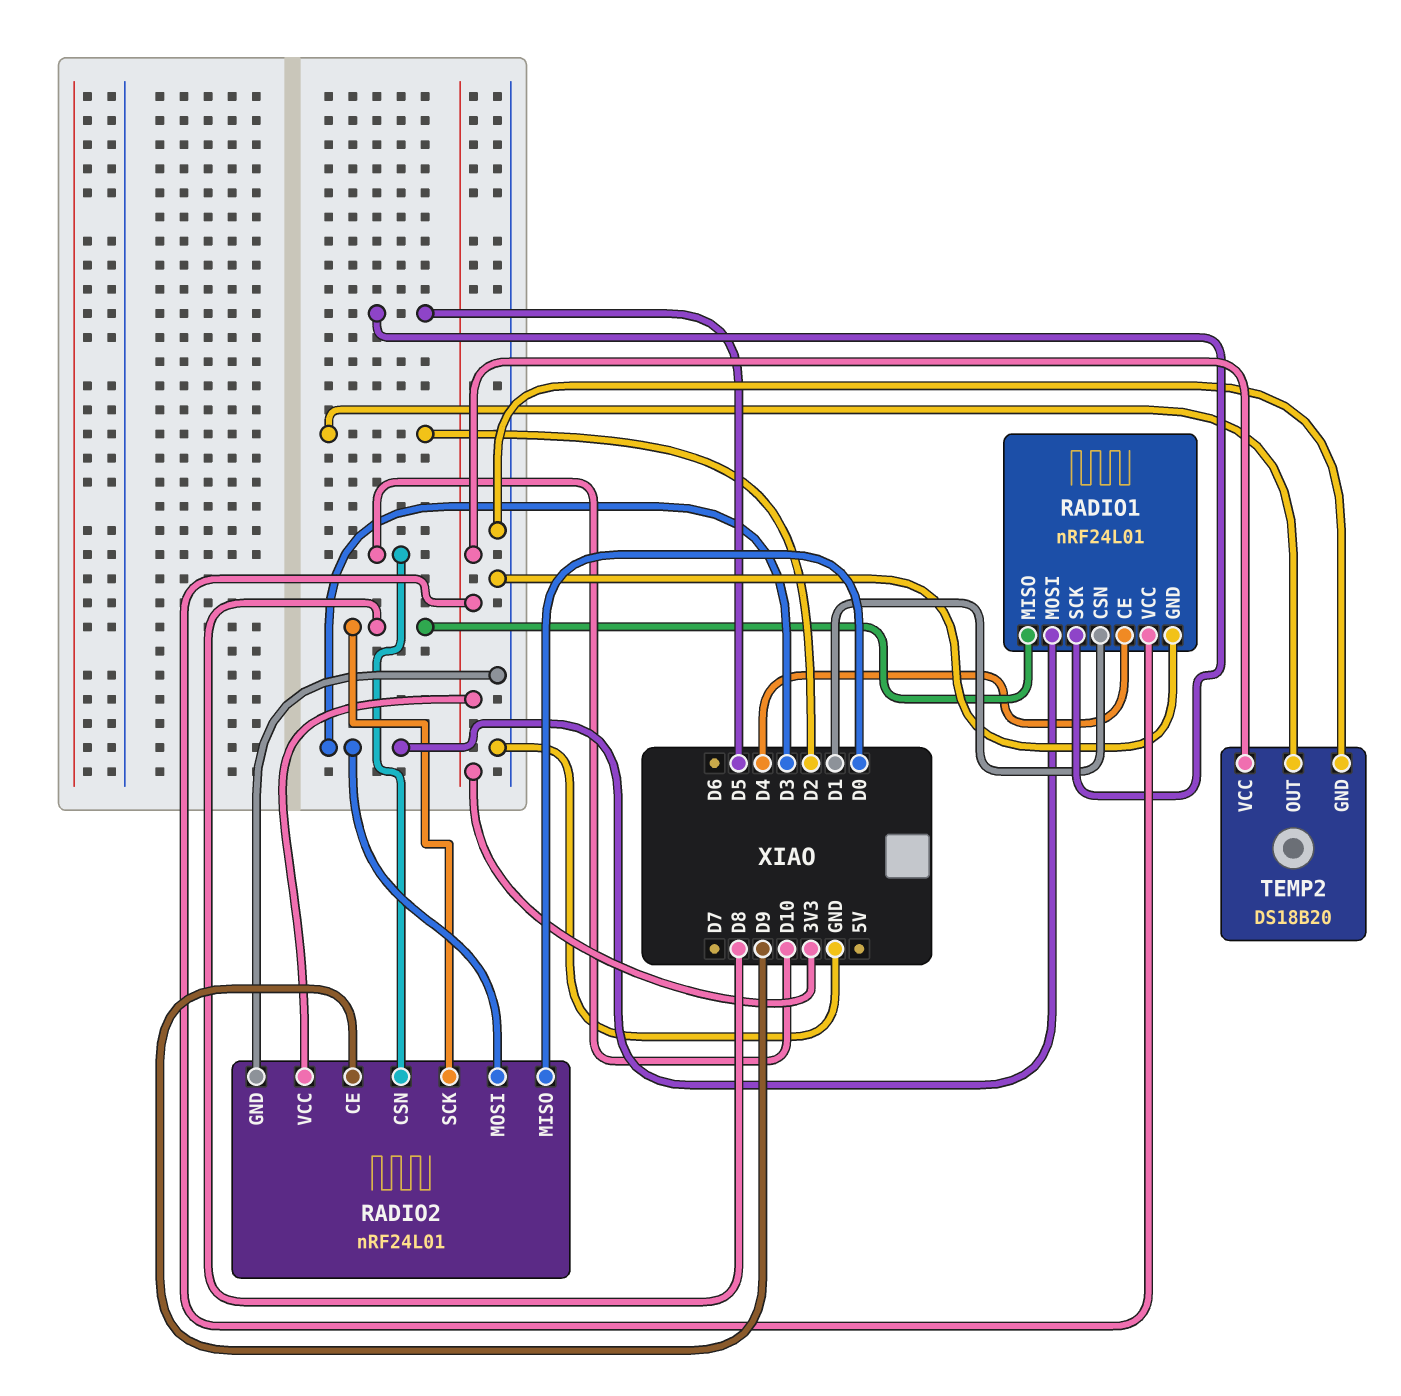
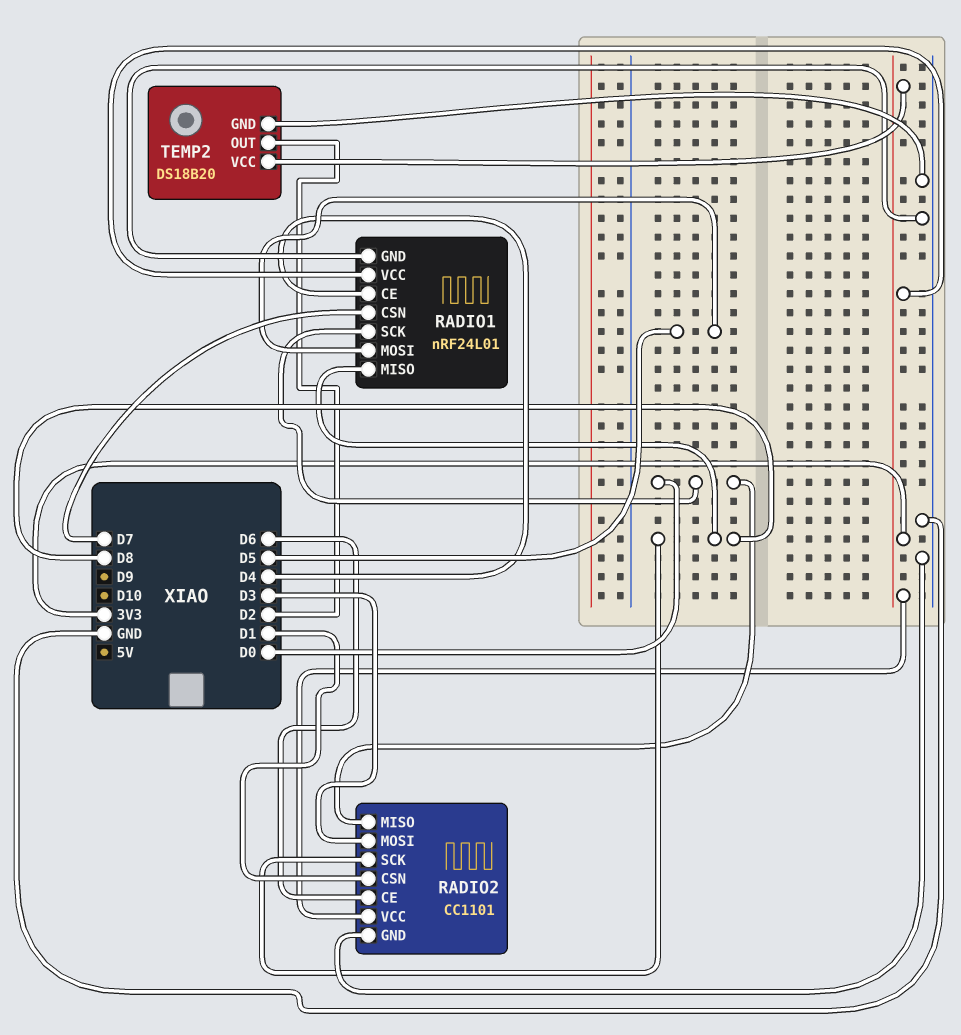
RADIO1 pin CSN: D1 -> D7
RADIO1 pin MOSI: D3 -> D5
RADIO1 pin SCK: D5 -> D0
RADIO2: nRF24L01 -> CC1101
RADIO2 pin CE: D9 -> D6
RADIO2 pin CSN: D10 -> D1

